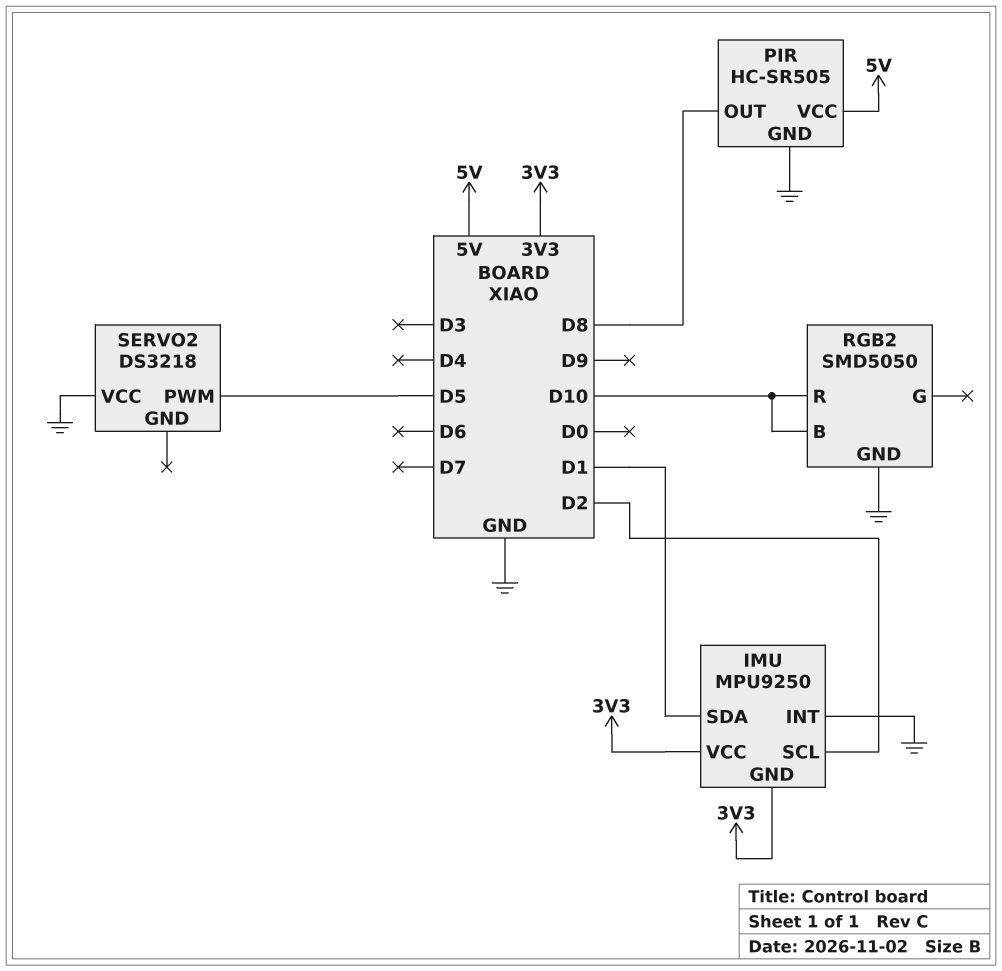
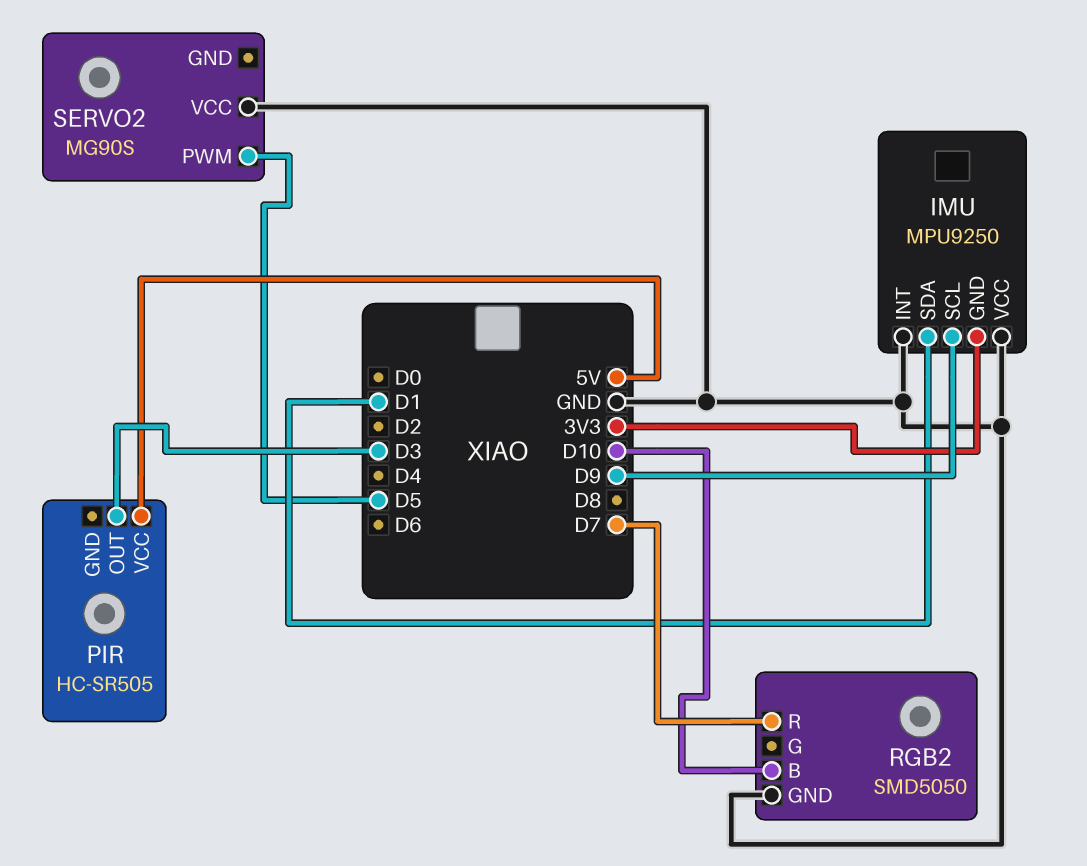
IMU pin SCL: D2 -> D9
IMU pin VCC: 3V3 -> GND
PIR pin GND: GND -> none
PIR pin OUT: D8 -> D3
RGB2 pin R: D10 -> D7
SERVO2: DS3218 -> MG90S

